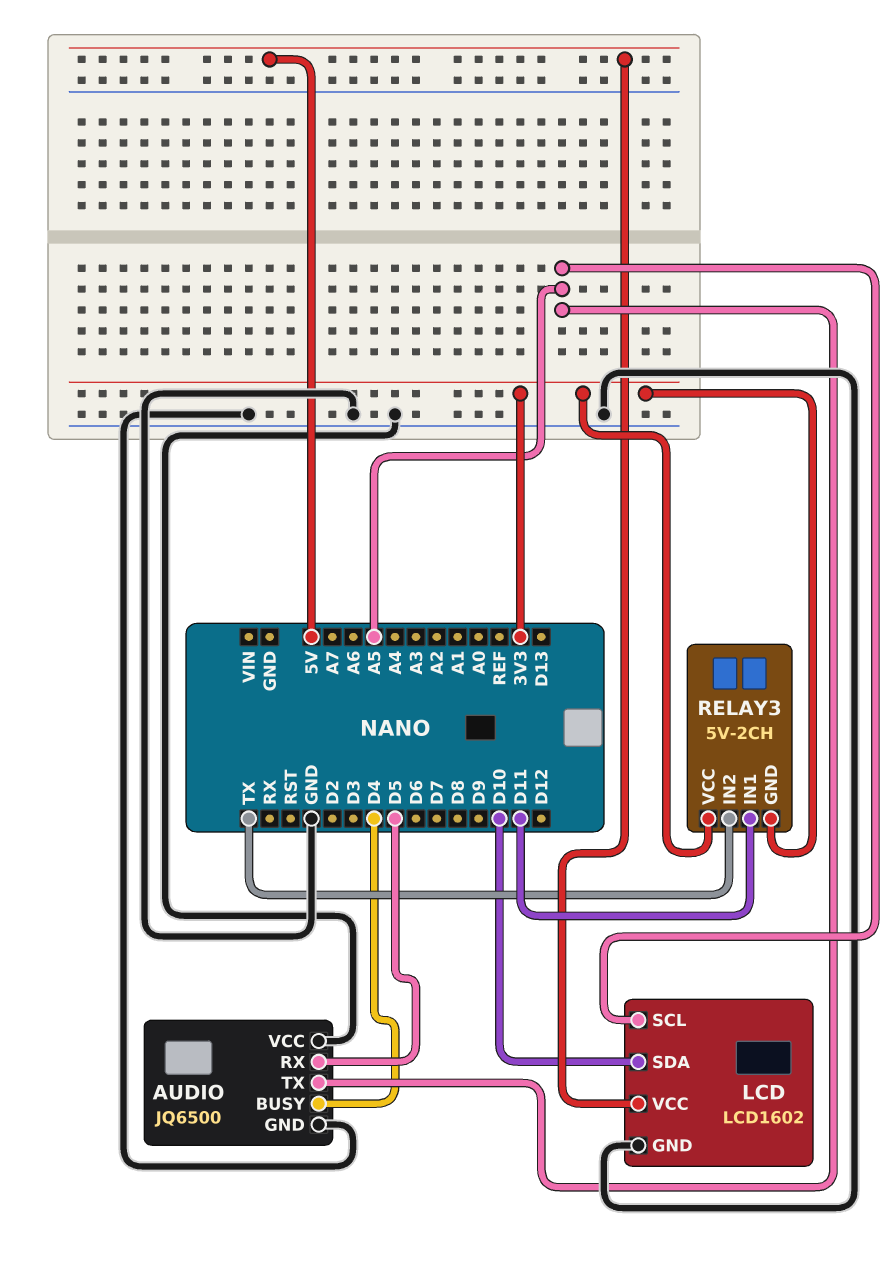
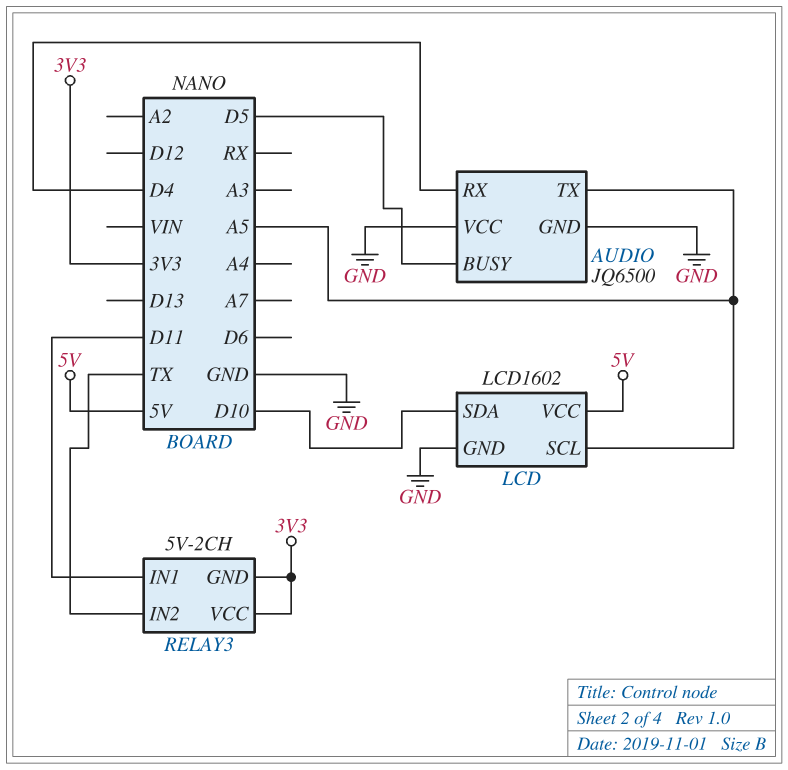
AUDIO pin BUSY: D4 -> D5
AUDIO pin RX: D5 -> D4

